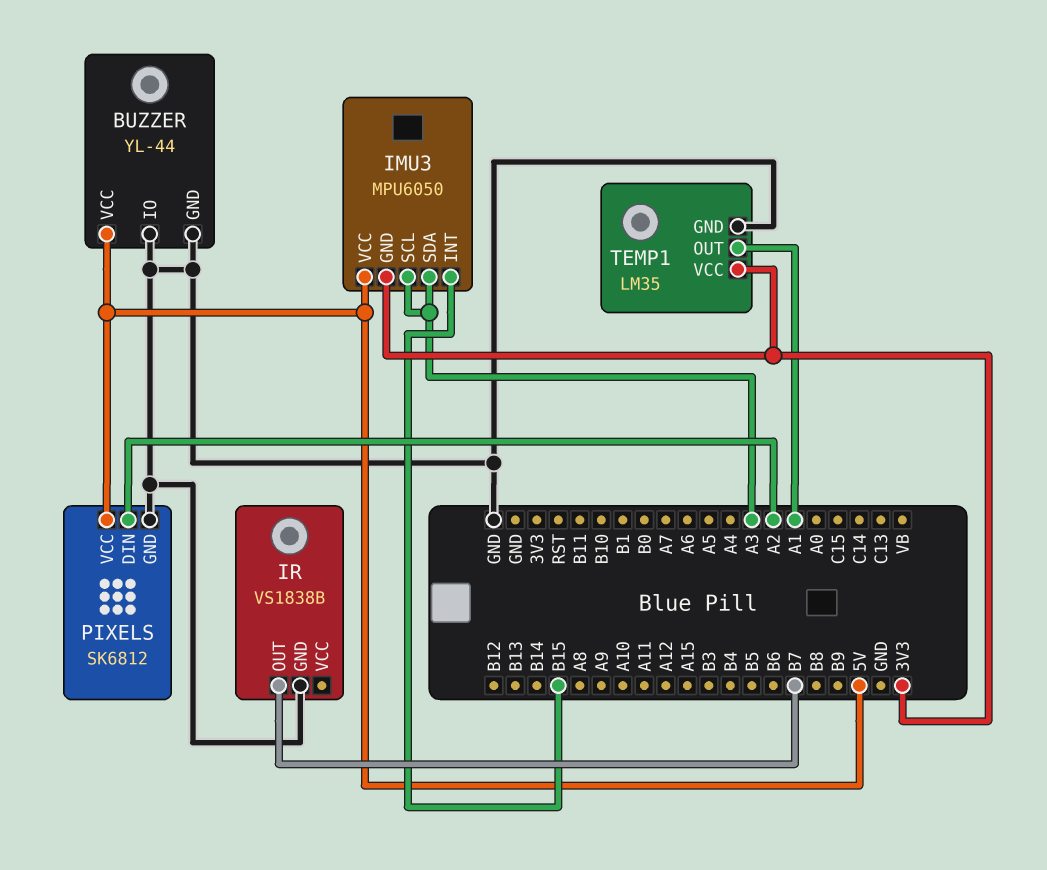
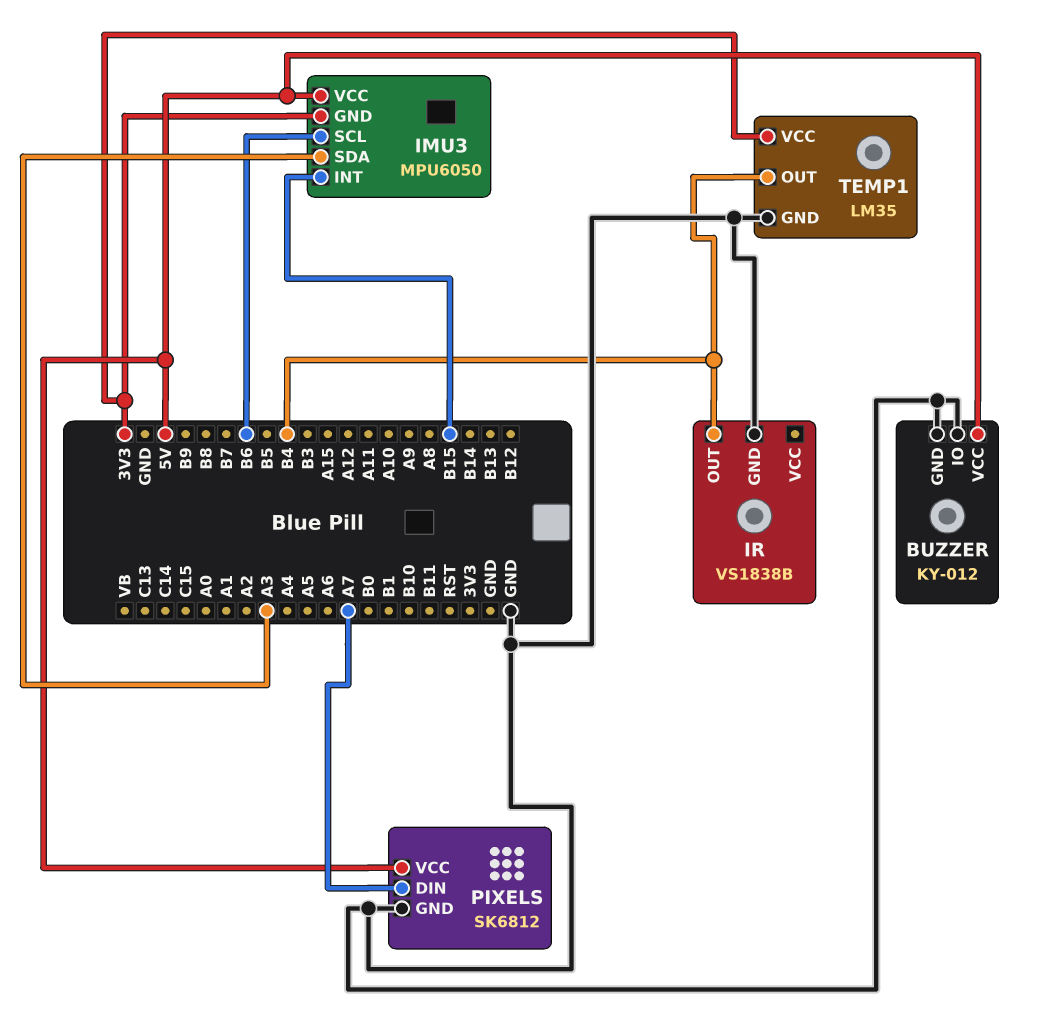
BUZZER: YL-44 -> KY-012
IMU3 pin SCL: A3 -> B6
IR pin OUT: B7 -> B4
PIXELS pin DIN: A2 -> A7
TEMP1 pin OUT: A1 -> B4

